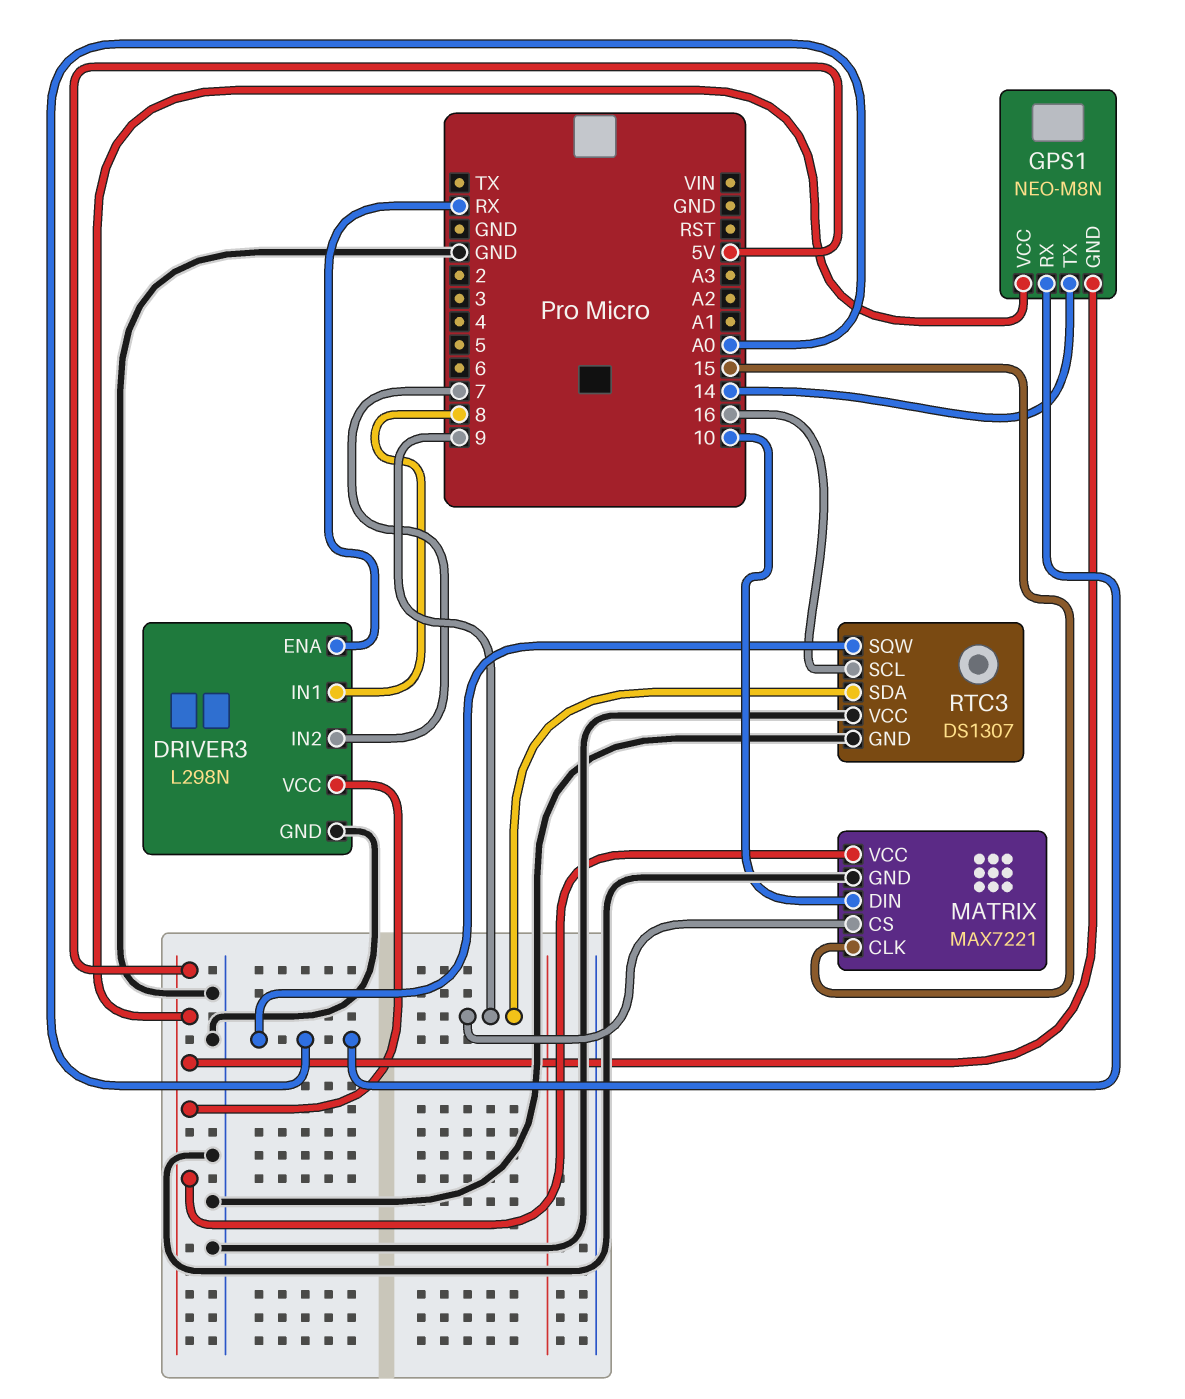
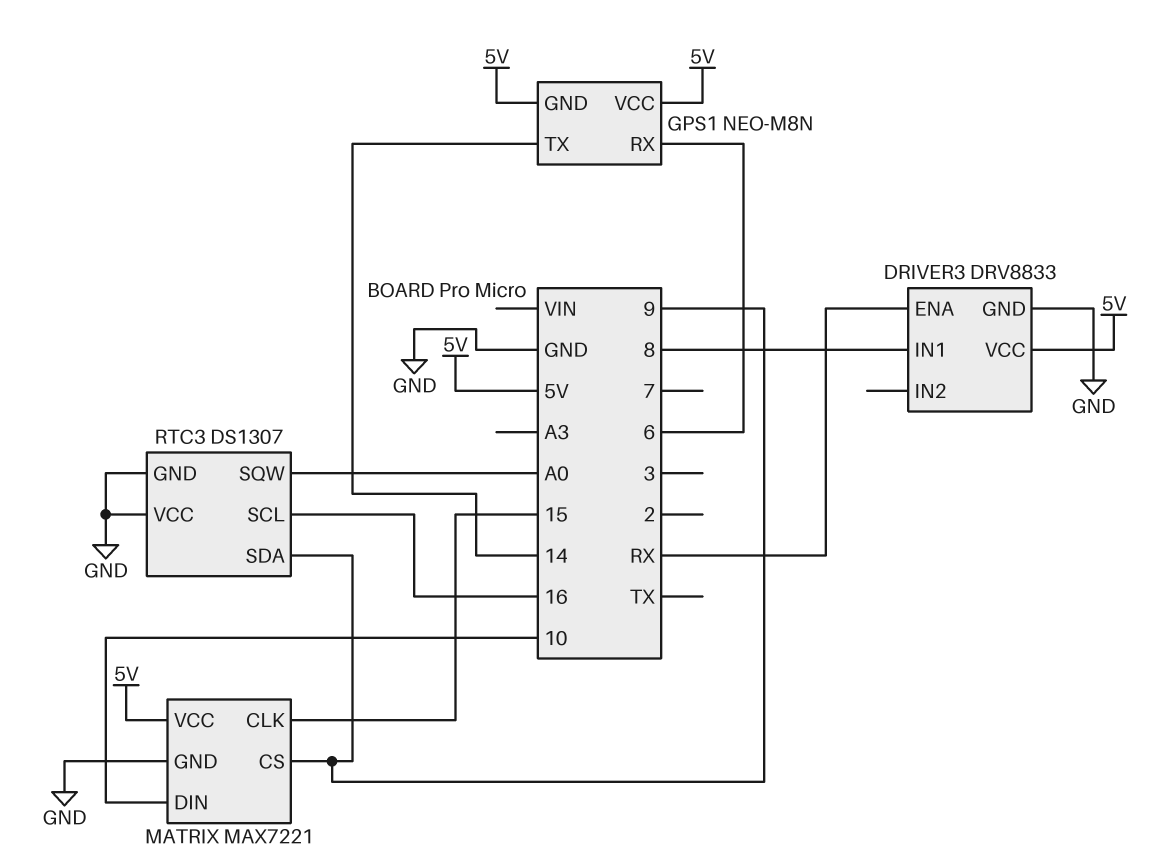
DRIVER3: L298N -> DRV8833
DRIVER3 pin IN2: 7 -> none
GPS1 pin RX: A0 -> 6

